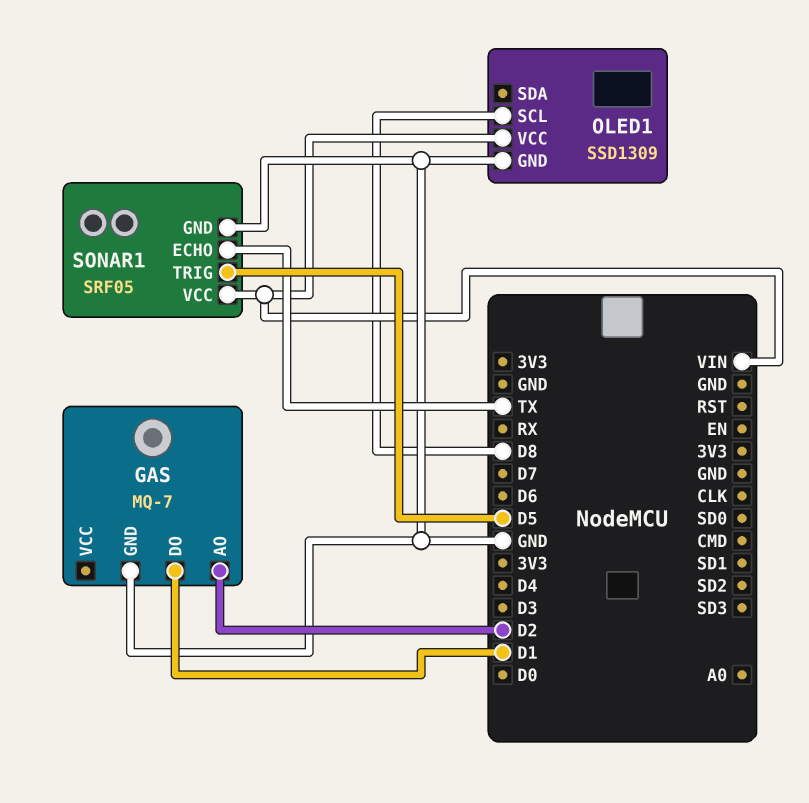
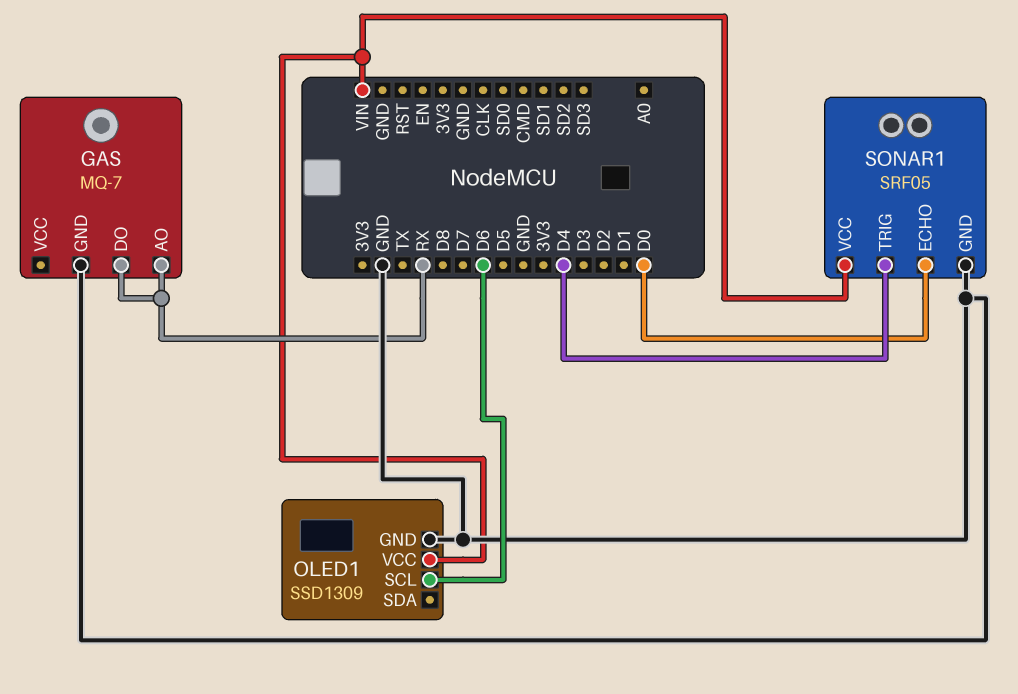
GAS pin AO: D2 -> RX
GAS pin DO: D1 -> RX
OLED1 pin SCL: D8 -> D6
SONAR1 pin ECHO: TX -> D0
SONAR1 pin TRIG: D5 -> D4

